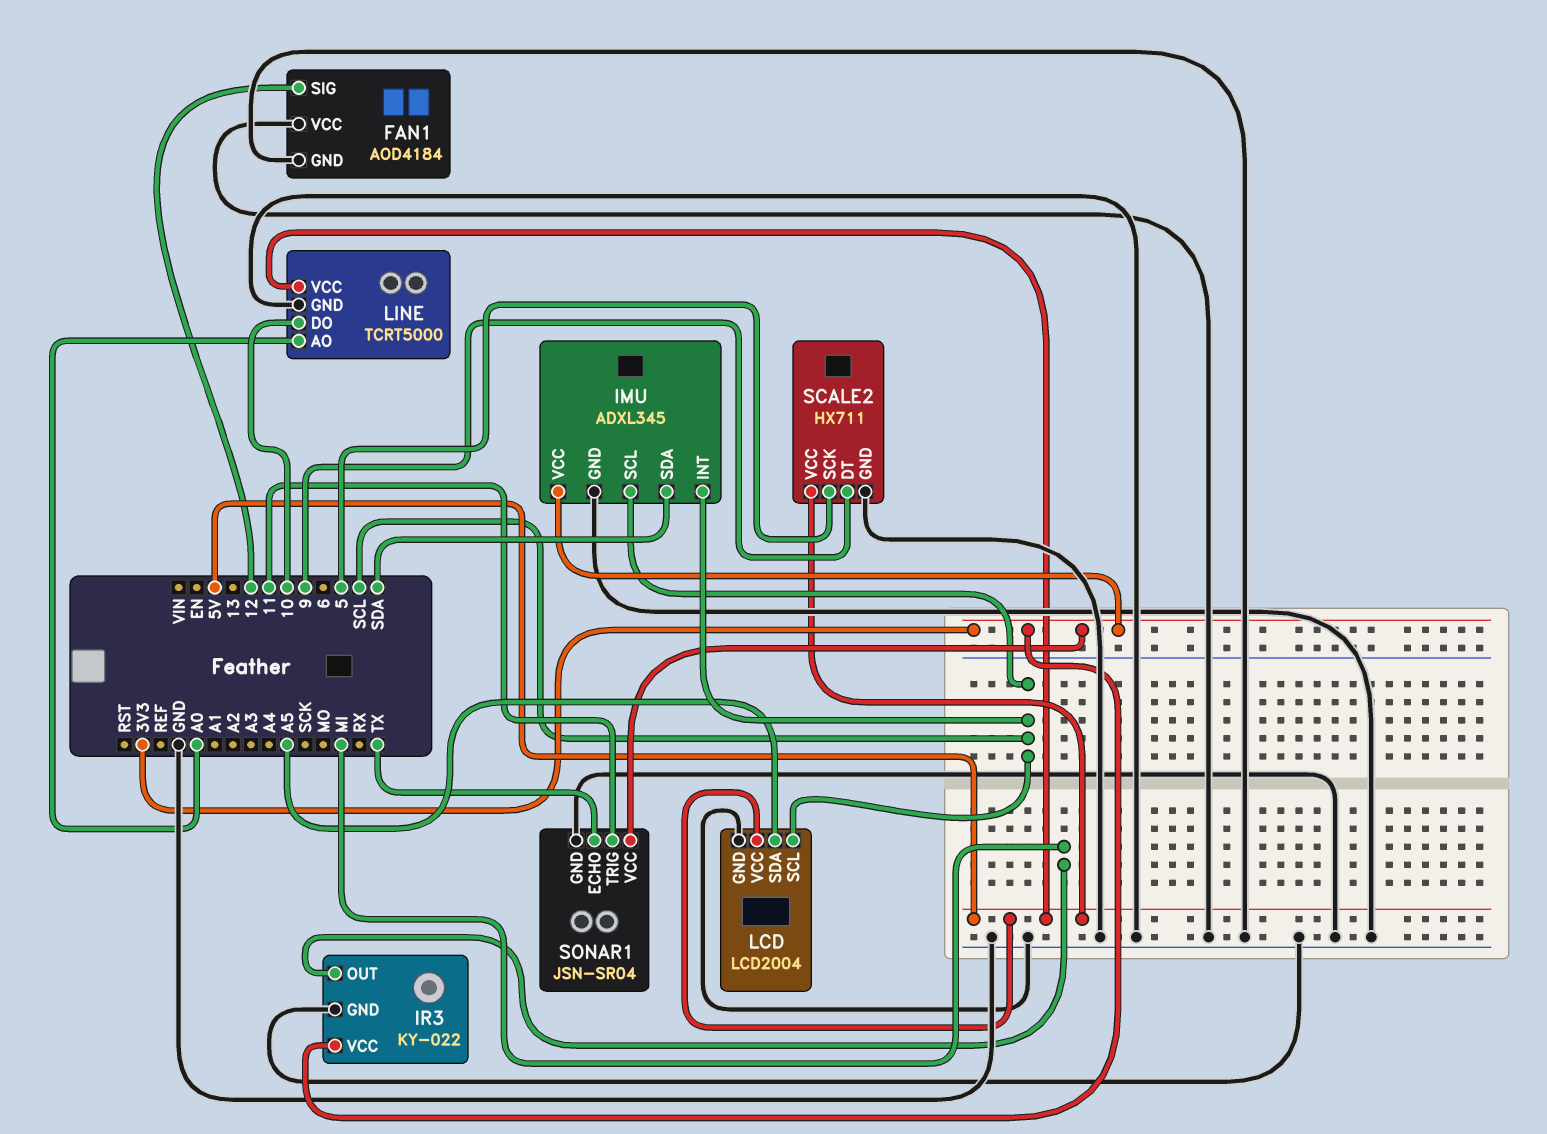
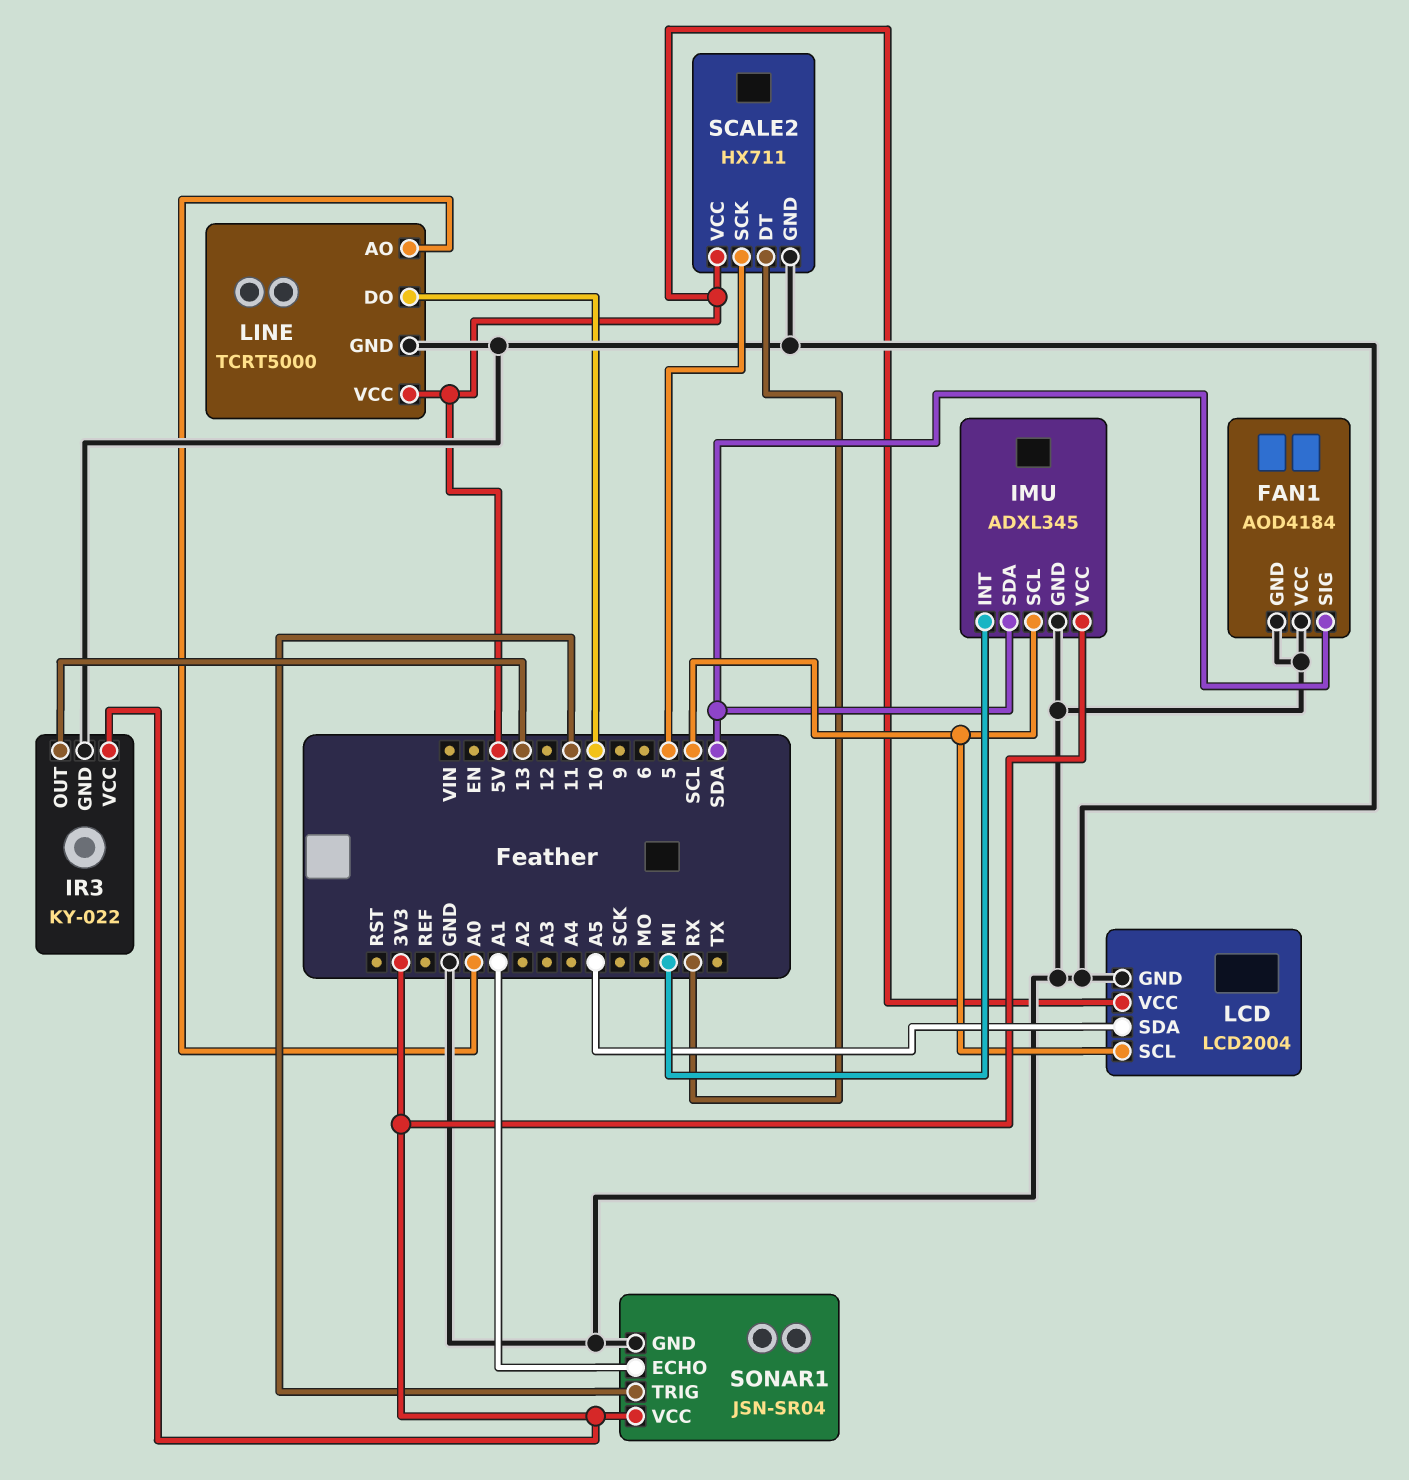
FAN1 pin SIG: 12 -> SDA
IMU pin INT: SCL -> MI
IR3 pin OUT: MI -> 13
SCALE2 pin DT: 9 -> RX
SONAR1 pin ECHO: TX -> A1

